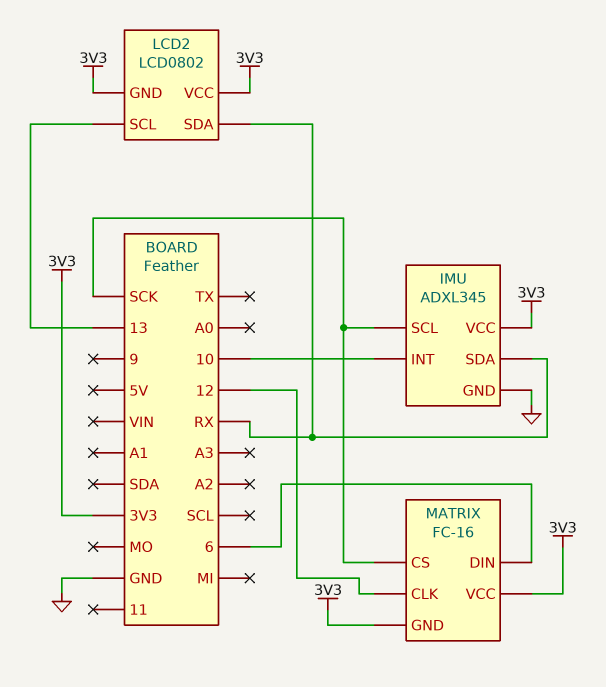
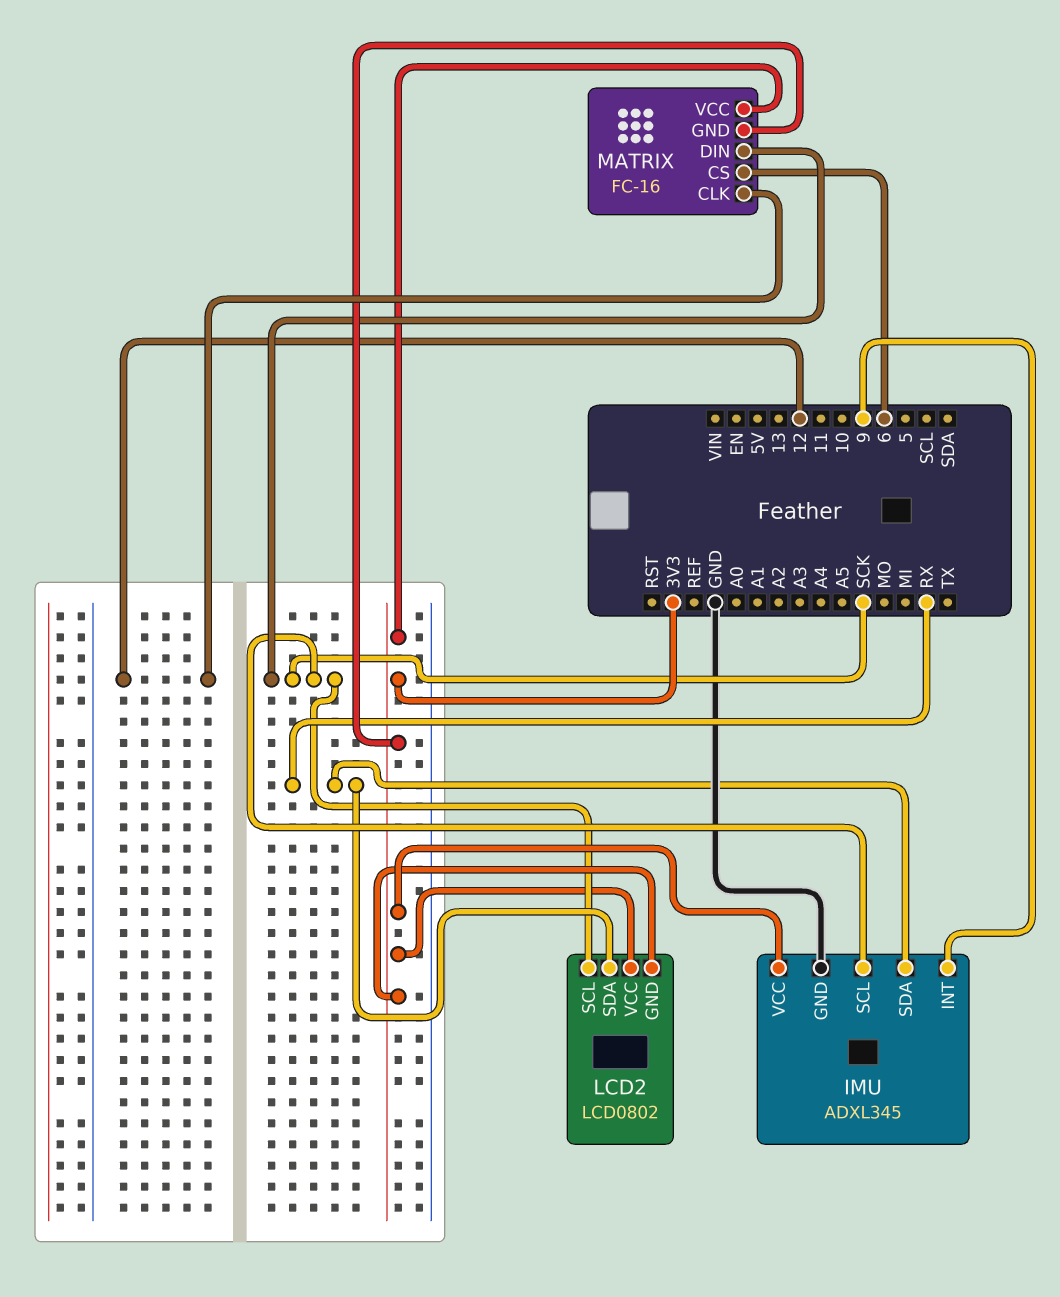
IMU pin INT: 10 -> 9
LCD2 pin SCL: 13 -> SCK
MATRIX pin CS: SCK -> 6
MATRIX pin DIN: 6 -> SCK

